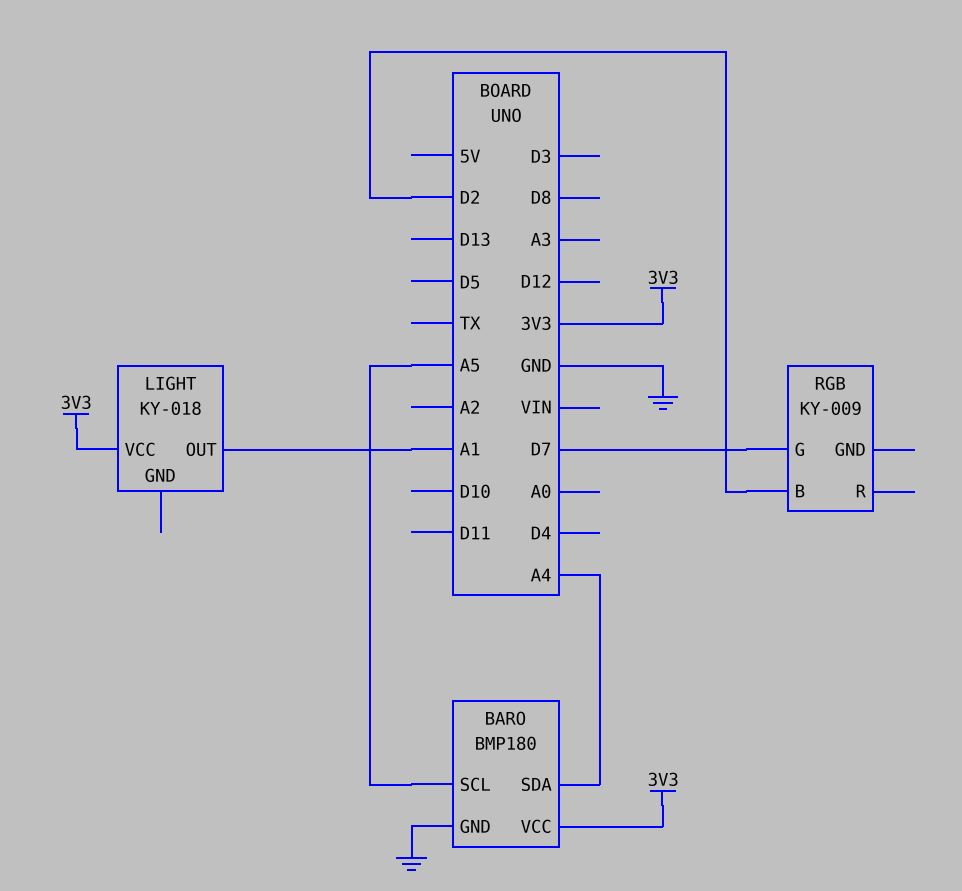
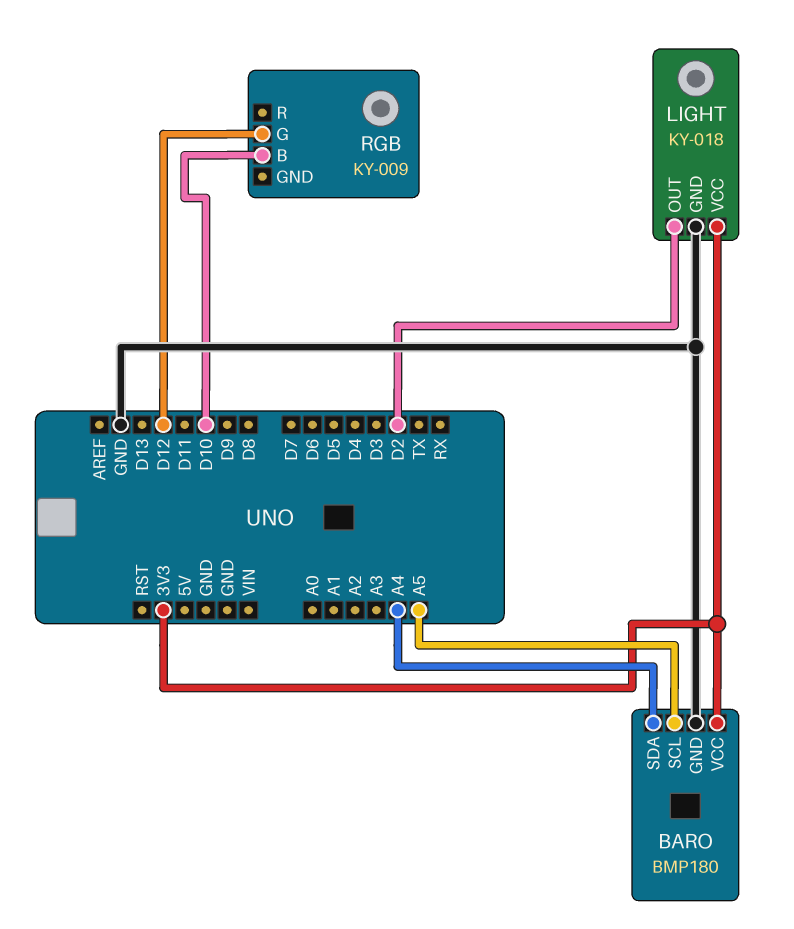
LIGHT pin GND: none -> GND
LIGHT pin OUT: A1 -> D2
RGB pin B: D2 -> D10
RGB pin G: D7 -> D12

